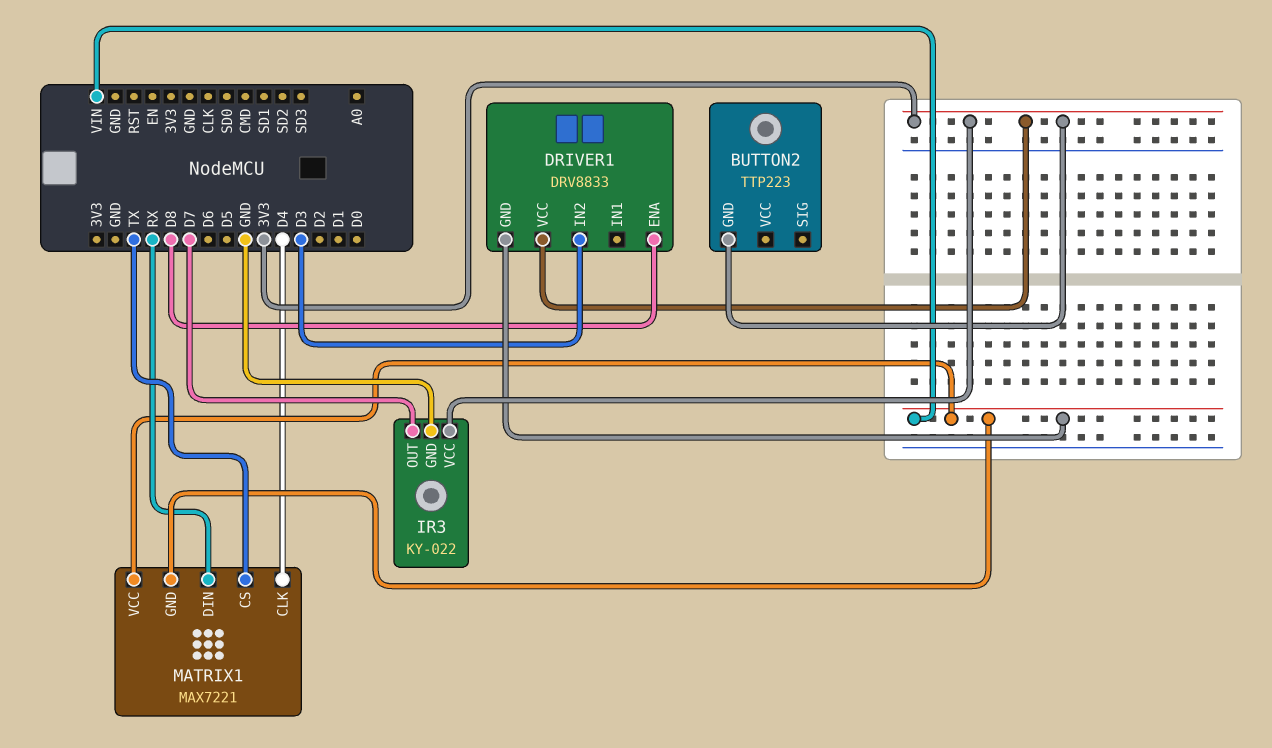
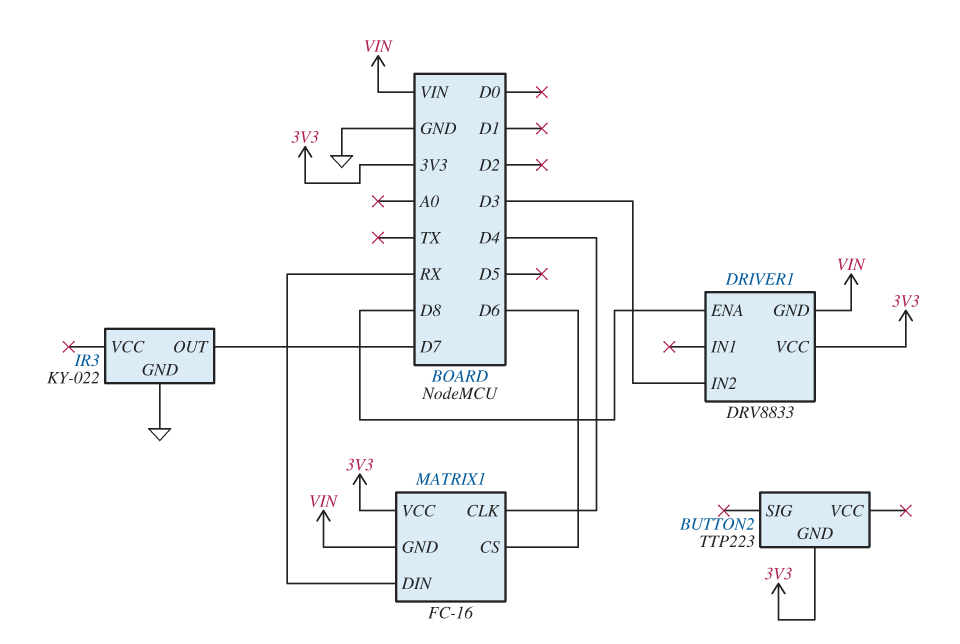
IR3 pin VCC: 3V3 -> none
MATRIX1: MAX7221 -> FC-16
MATRIX1 pin CS: TX -> D6
MATRIX1 pin VCC: VIN -> 3V3

